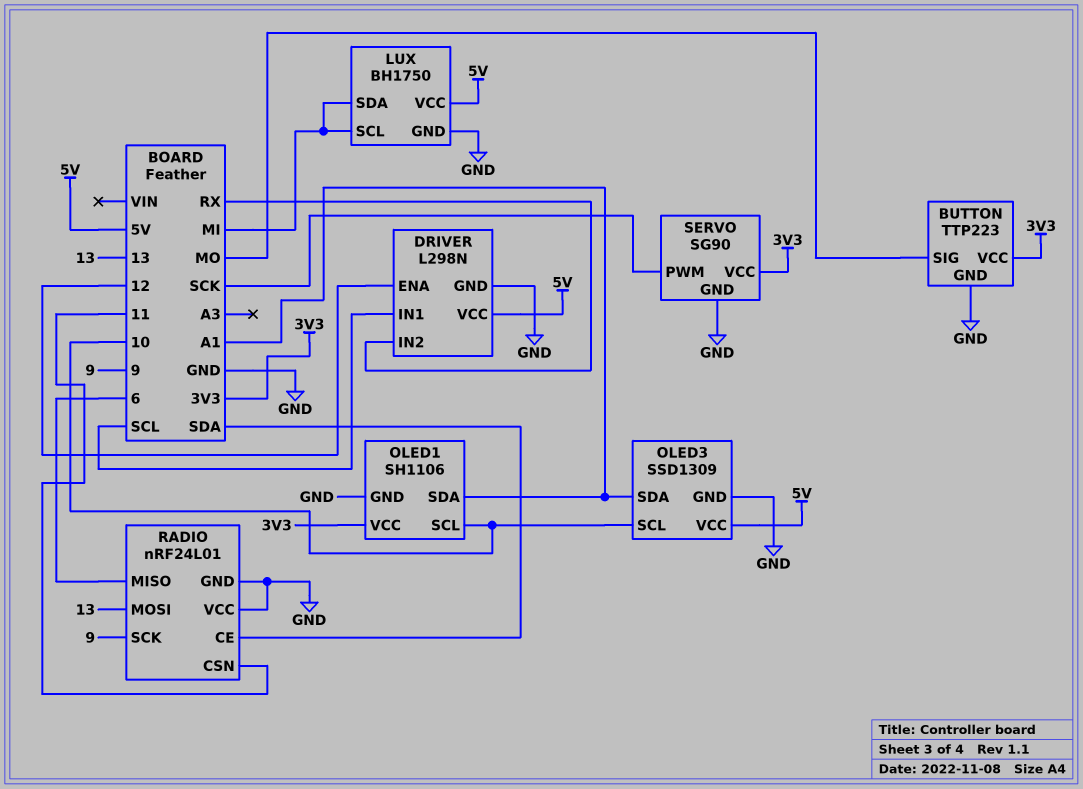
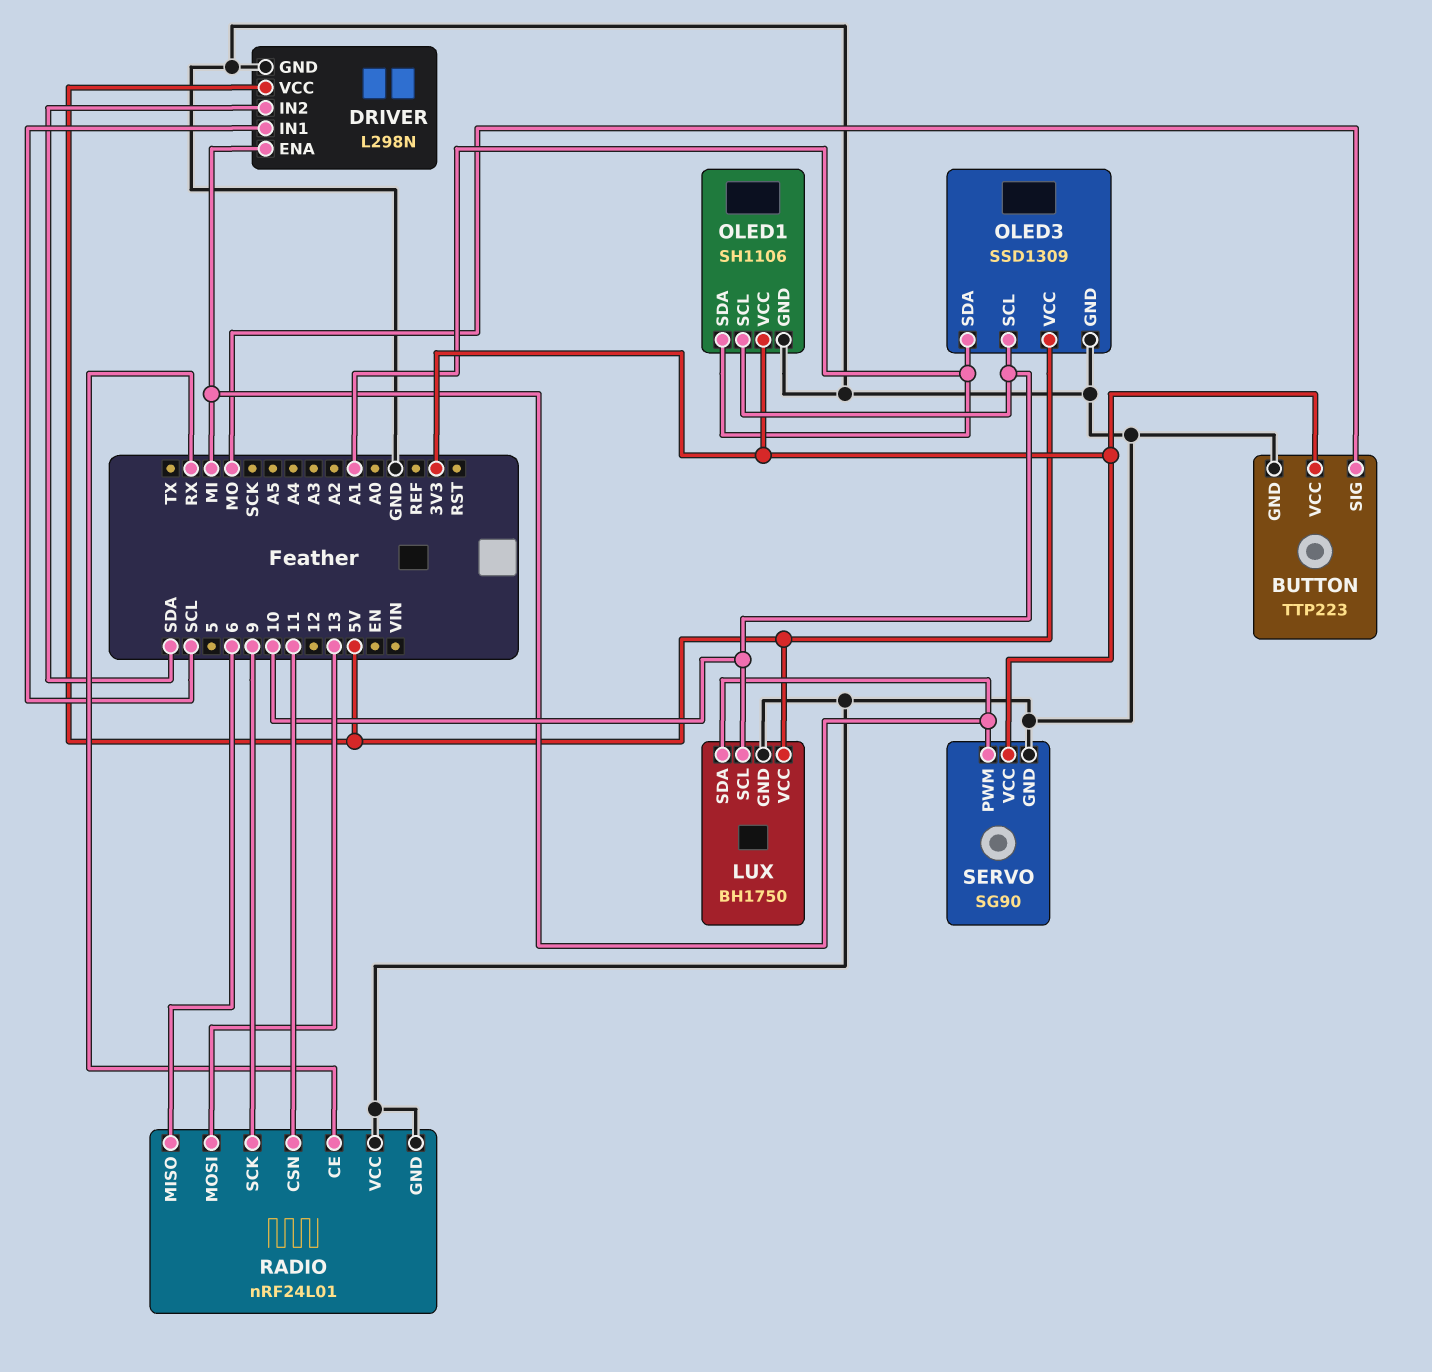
DRIVER pin ENA: 12 -> MI
DRIVER pin IN2: RX -> SDA
LUX pin SCL: MI -> 10
RADIO pin CE: SDA -> RX
SERVO pin PWM: SCK -> MI

